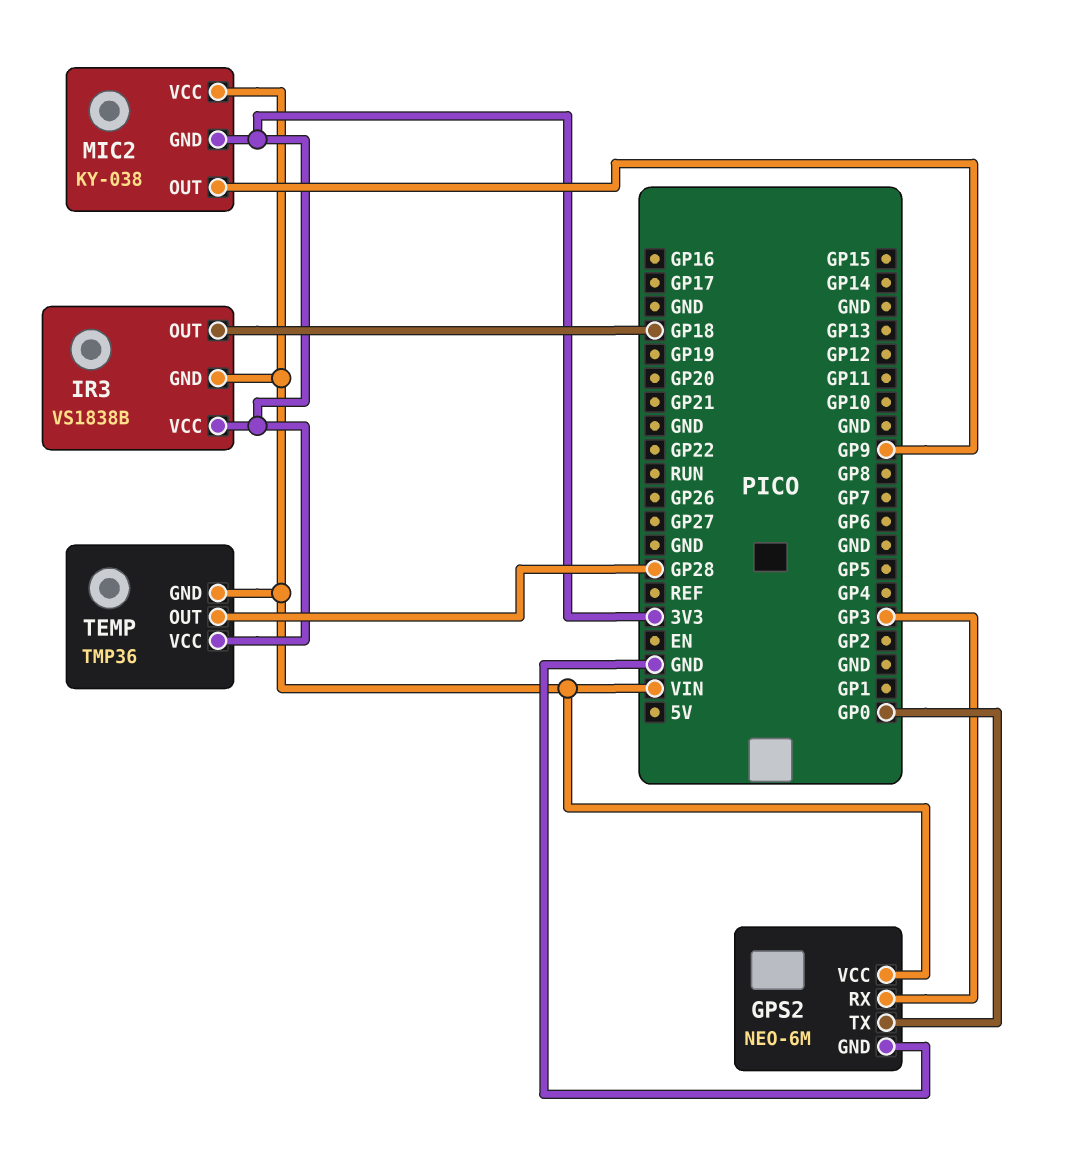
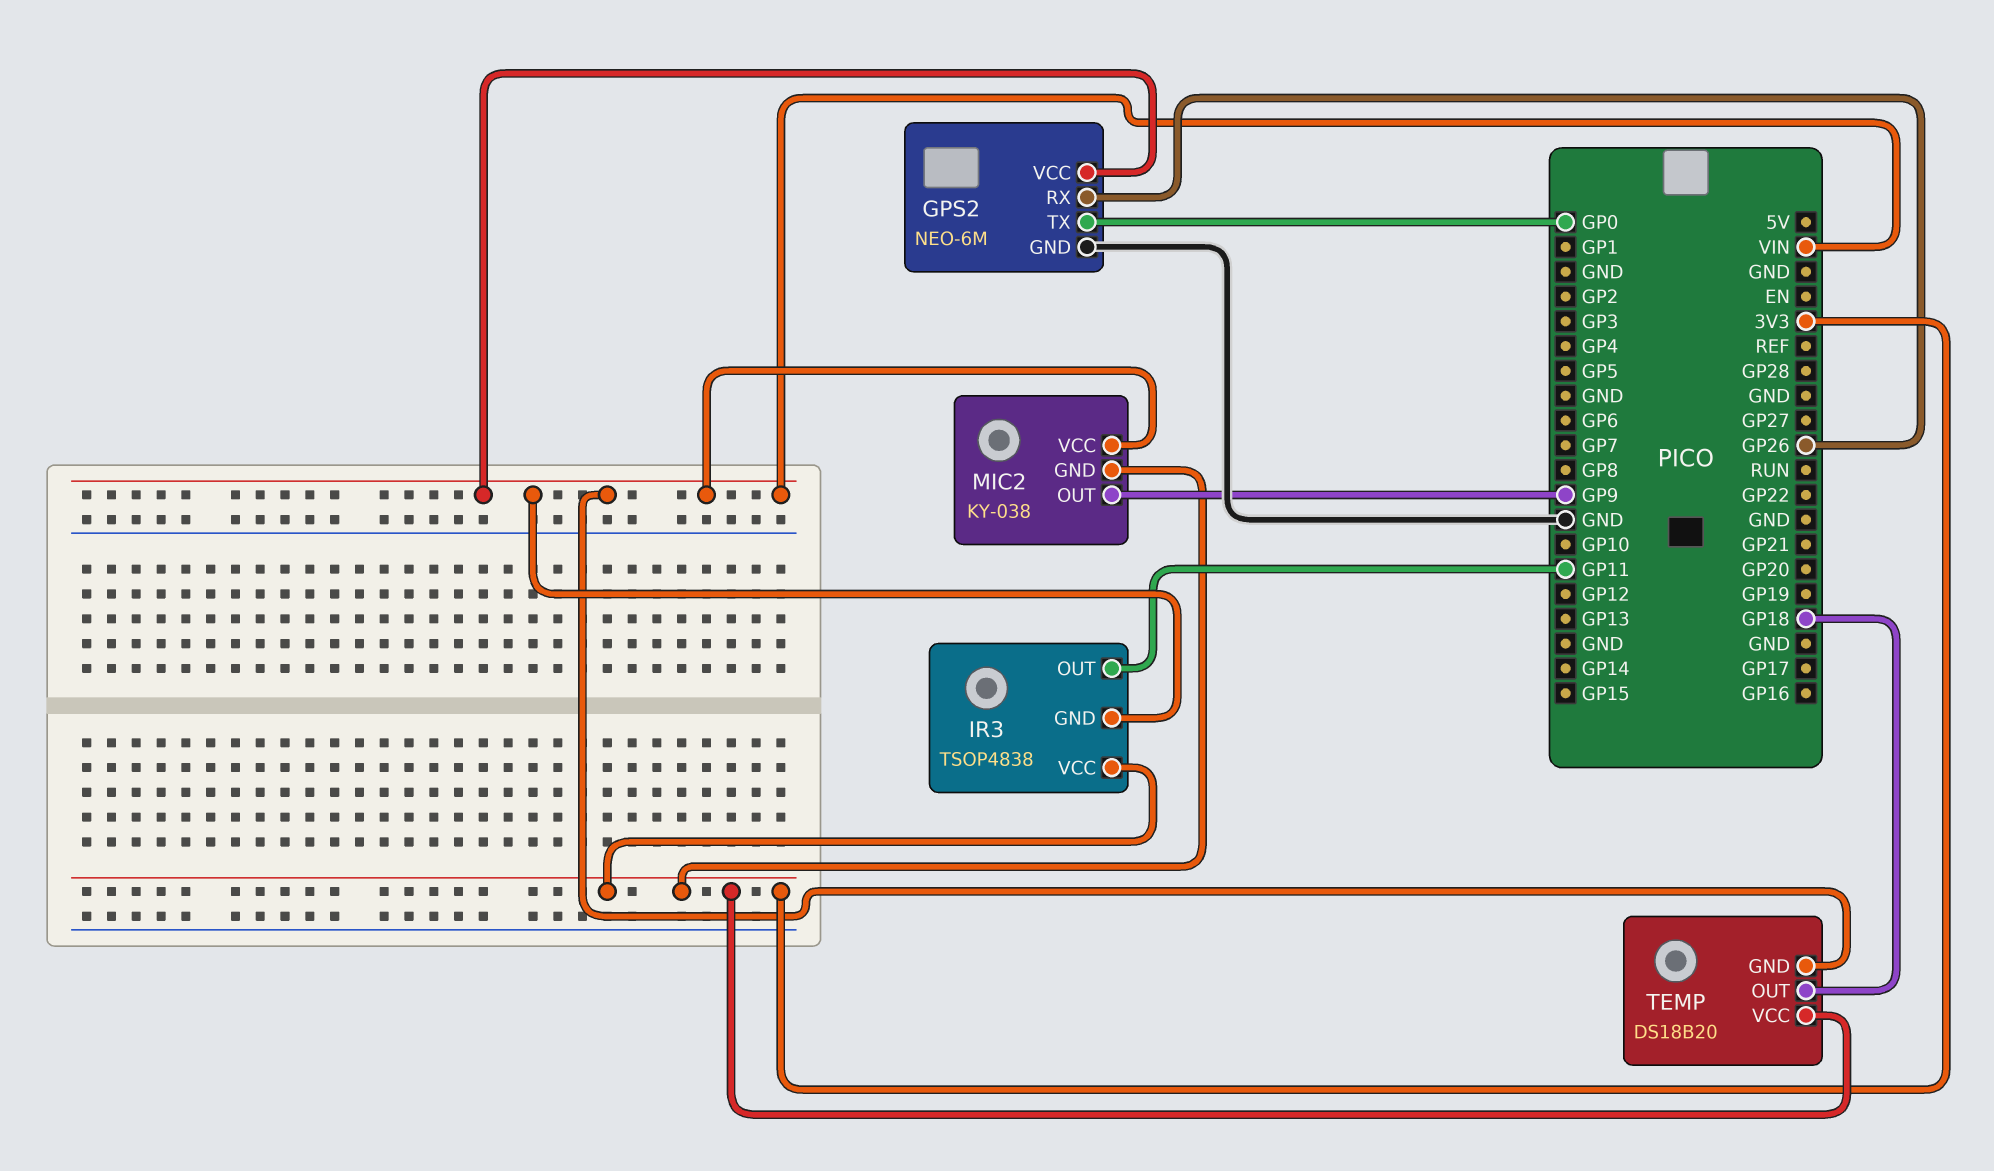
GPS2 pin RX: GP3 -> GP26
IR3: VS1838B -> TSOP4838
IR3 pin OUT: GP18 -> GP11
TEMP: TMP36 -> DS18B20
TEMP pin OUT: GP28 -> GP18

